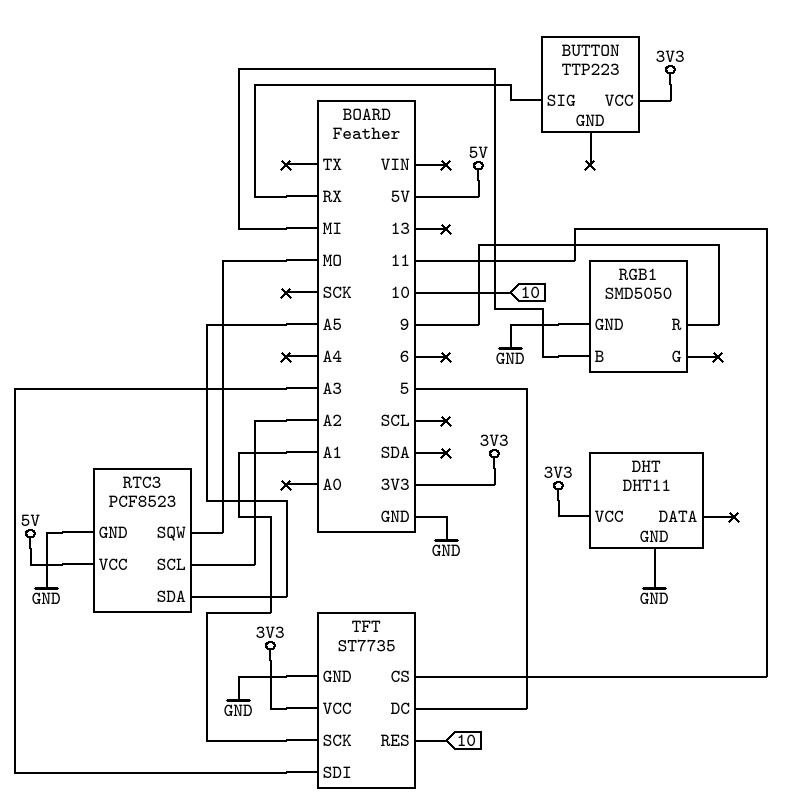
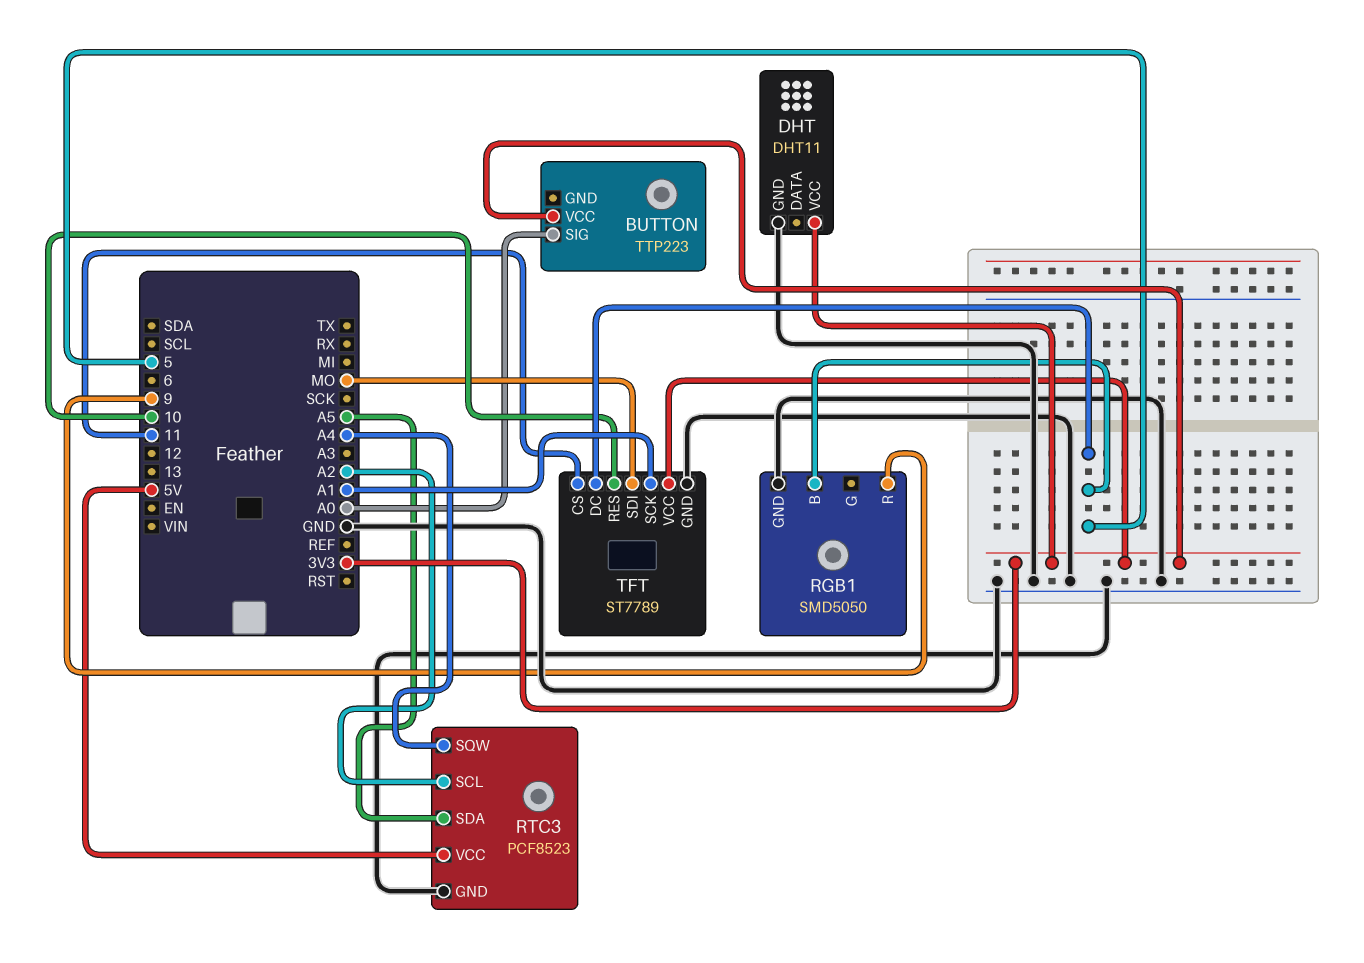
BUTTON pin SIG: RX -> A0
RGB1 pin B: MI -> 5
RTC3 pin SQW: MO -> A4
TFT: ST7735 -> ST7789
TFT pin SDI: A3 -> MO

